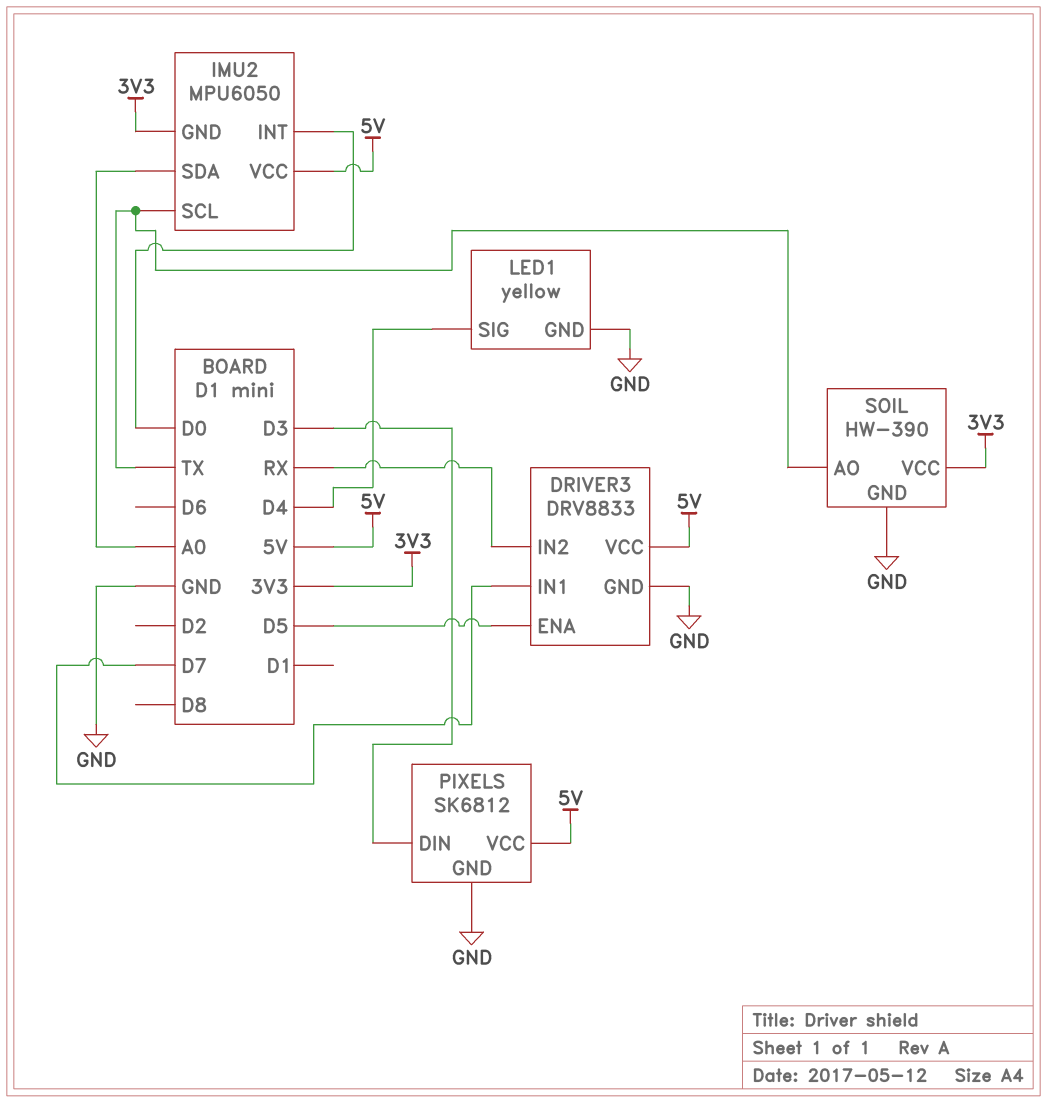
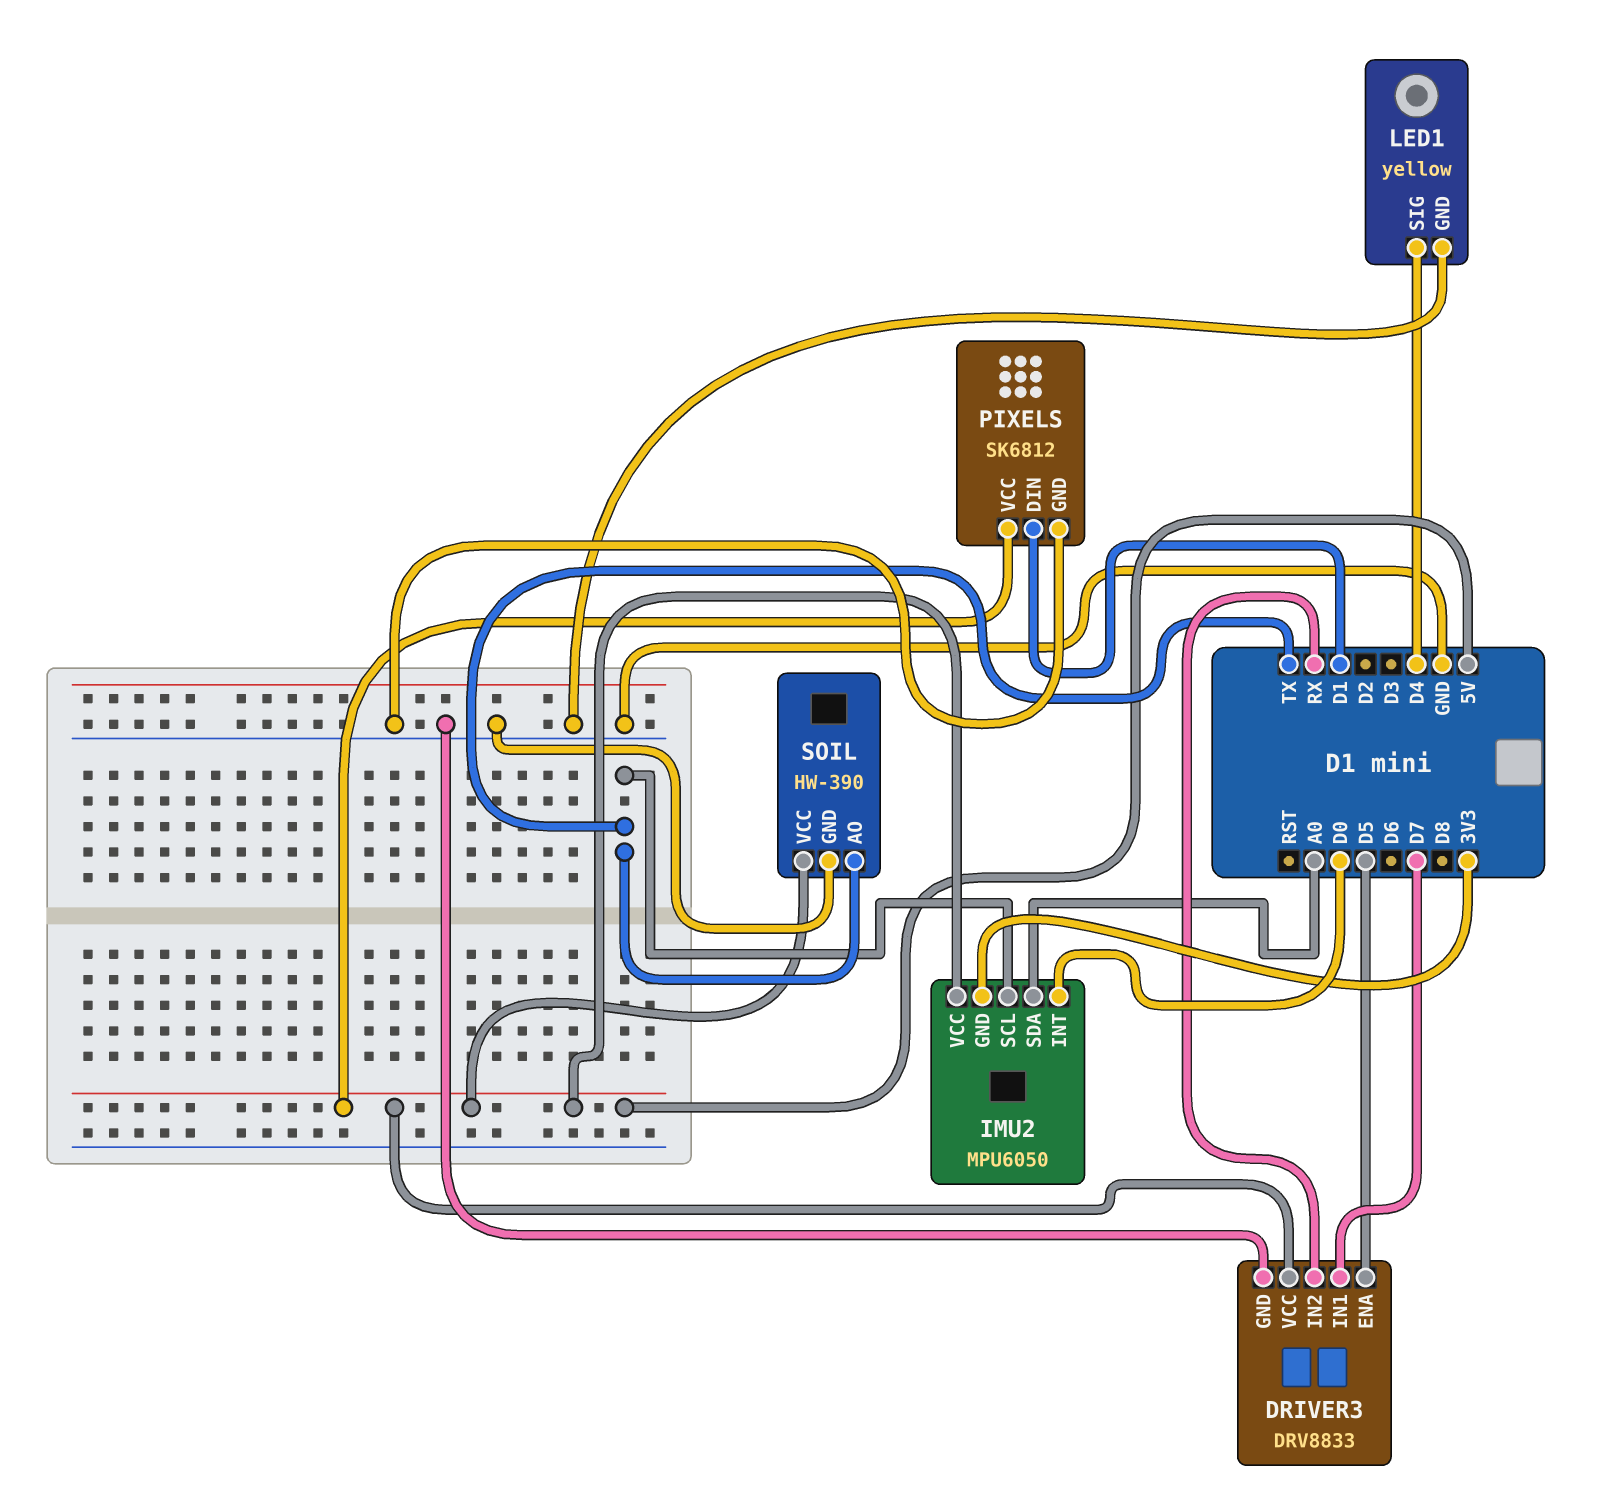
PIXELS pin DIN: D3 -> D1
SOIL pin VCC: 3V3 -> 5V

